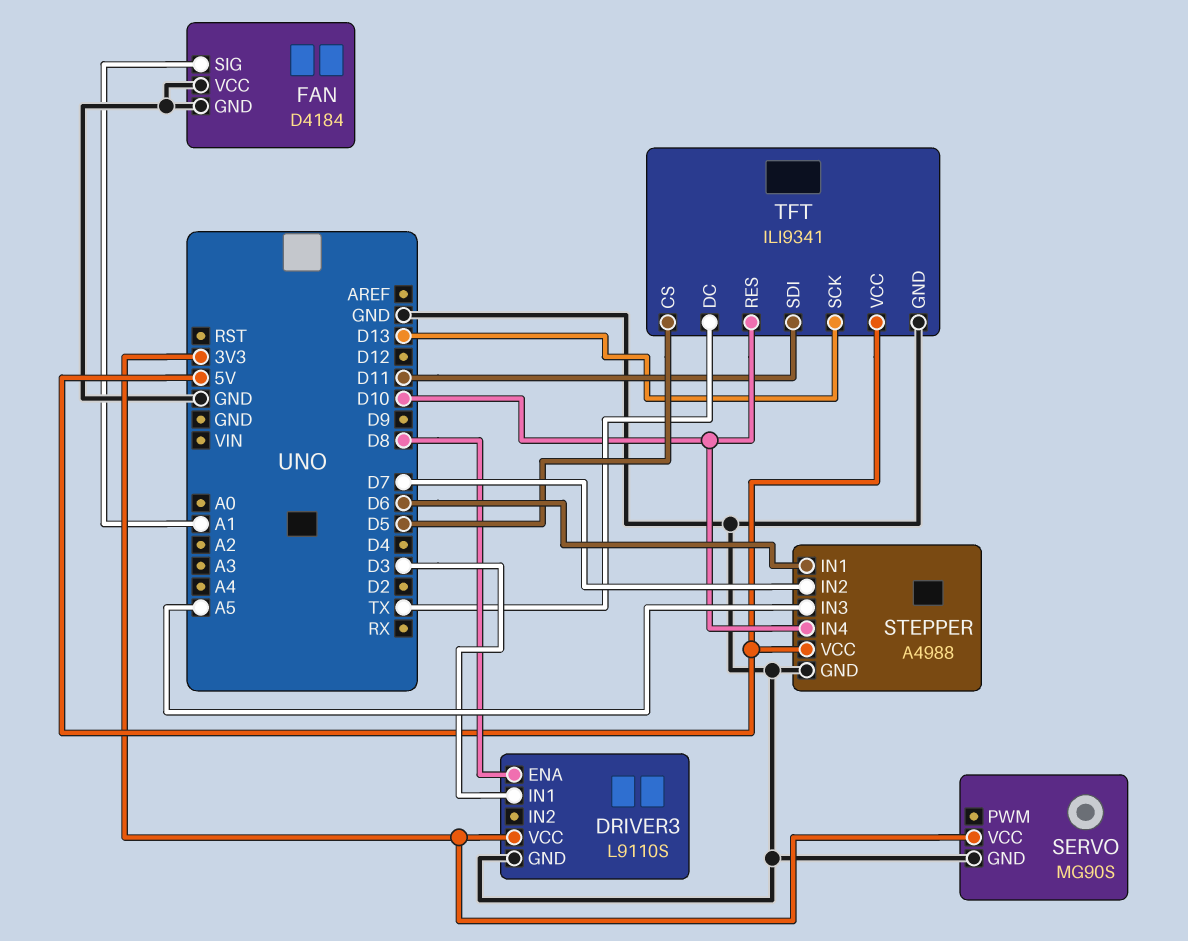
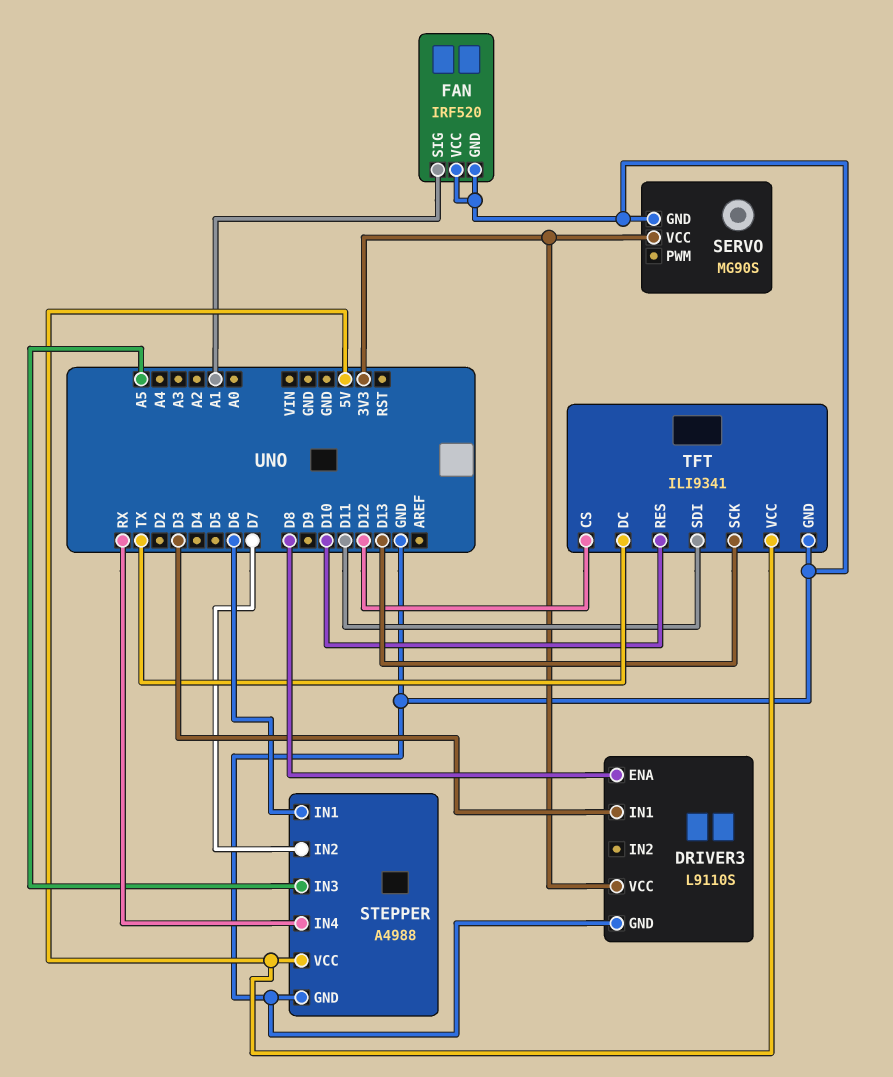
FAN: D4184 -> IRF520
STEPPER pin IN4: D10 -> RX
TFT pin CS: D5 -> D12

